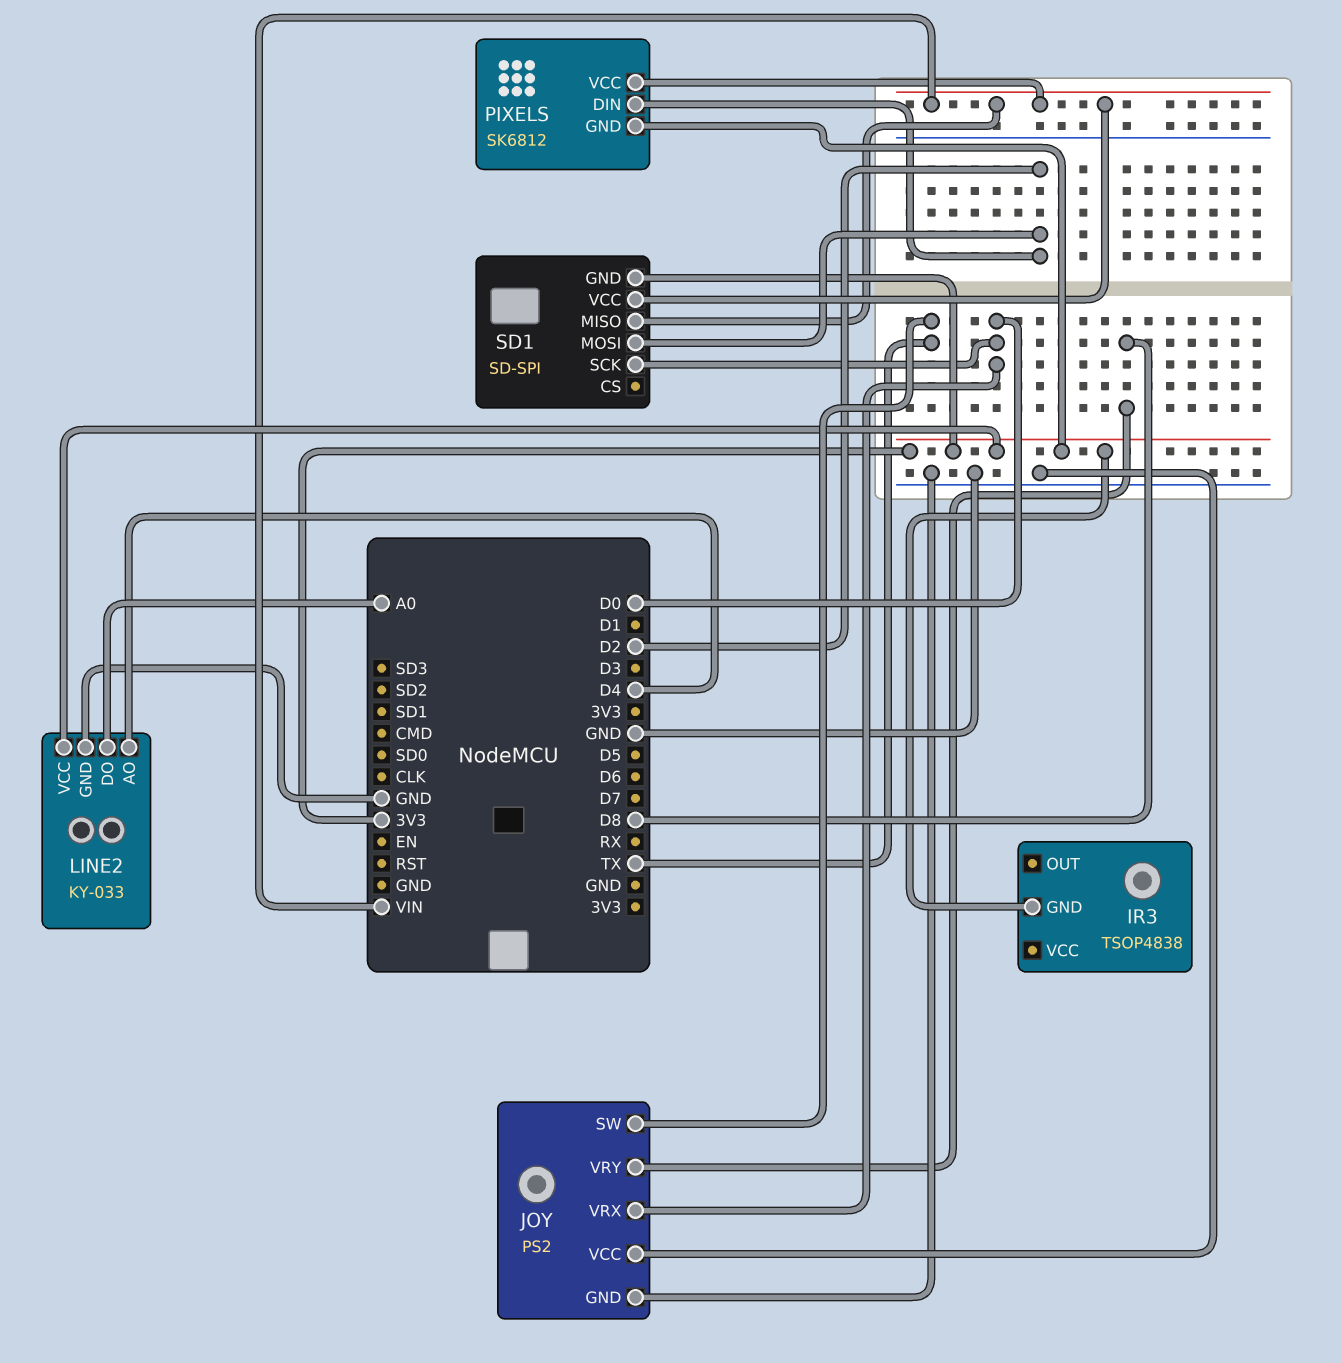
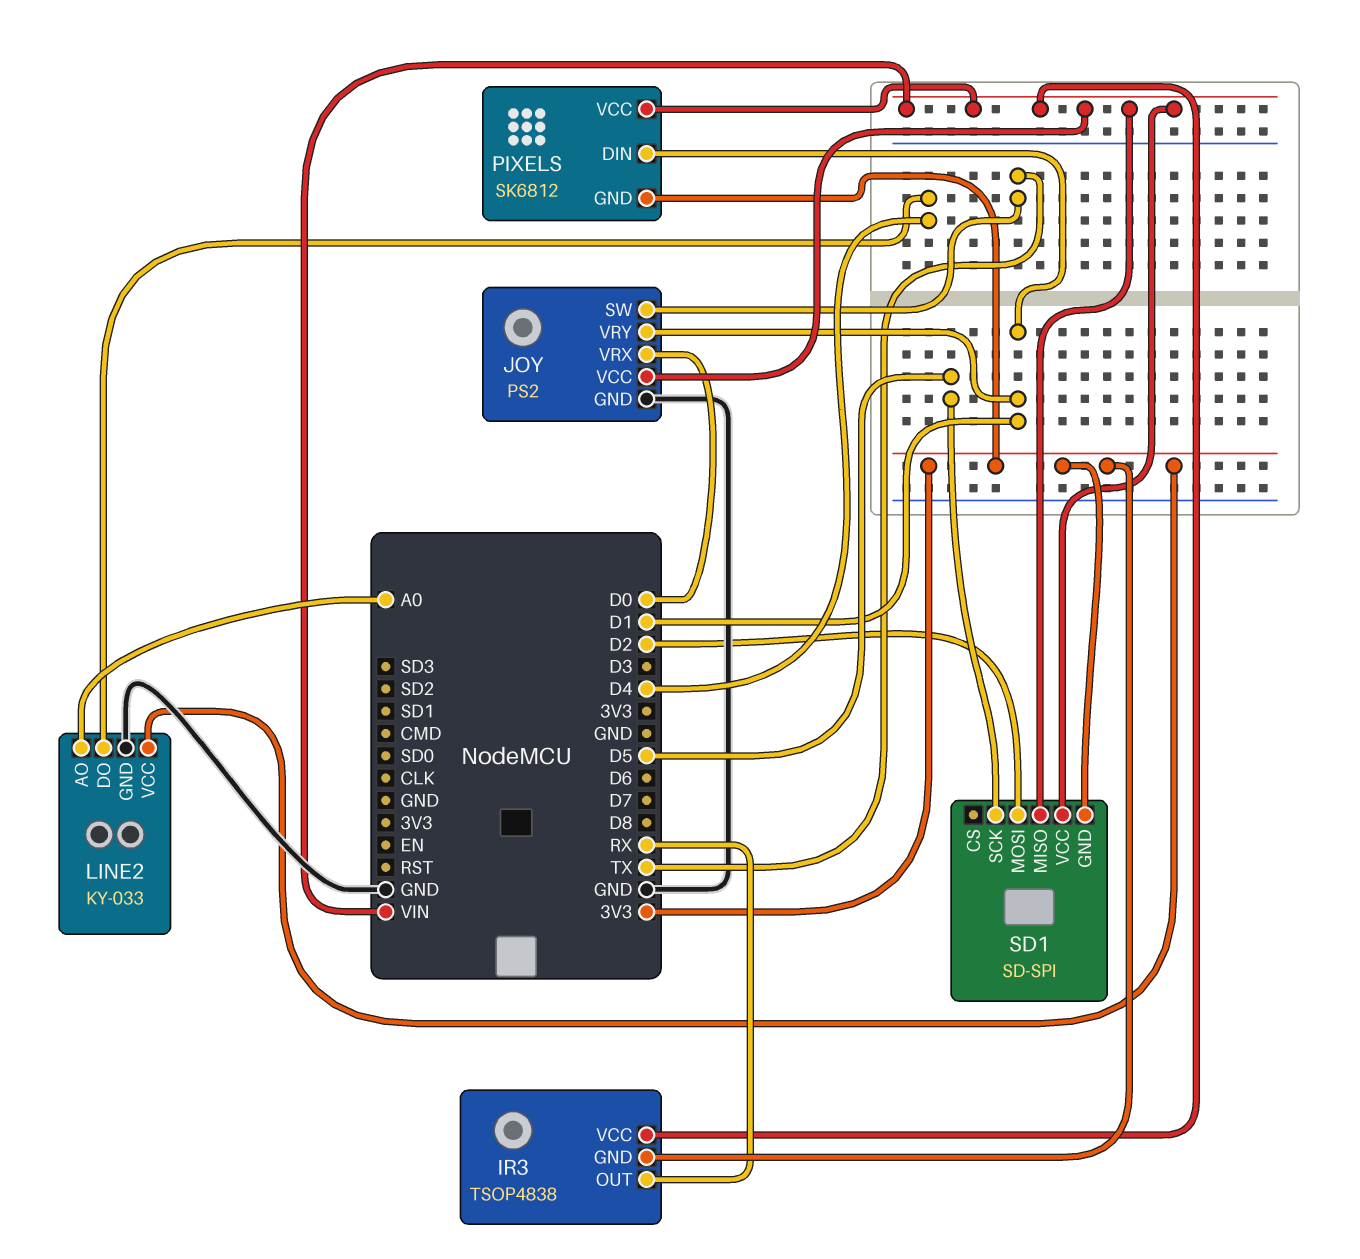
IR3 pin OUT: none -> RX
IR3 pin VCC: none -> VIN
JOY pin VCC: GND -> VIN
JOY pin VRY: D8 -> D1
LINE2 pin AO: D4 -> A0
LINE2 pin DO: A0 -> D4
PIXELS pin DIN: D2 -> D1
SD1 pin SCK: D0 -> D5

